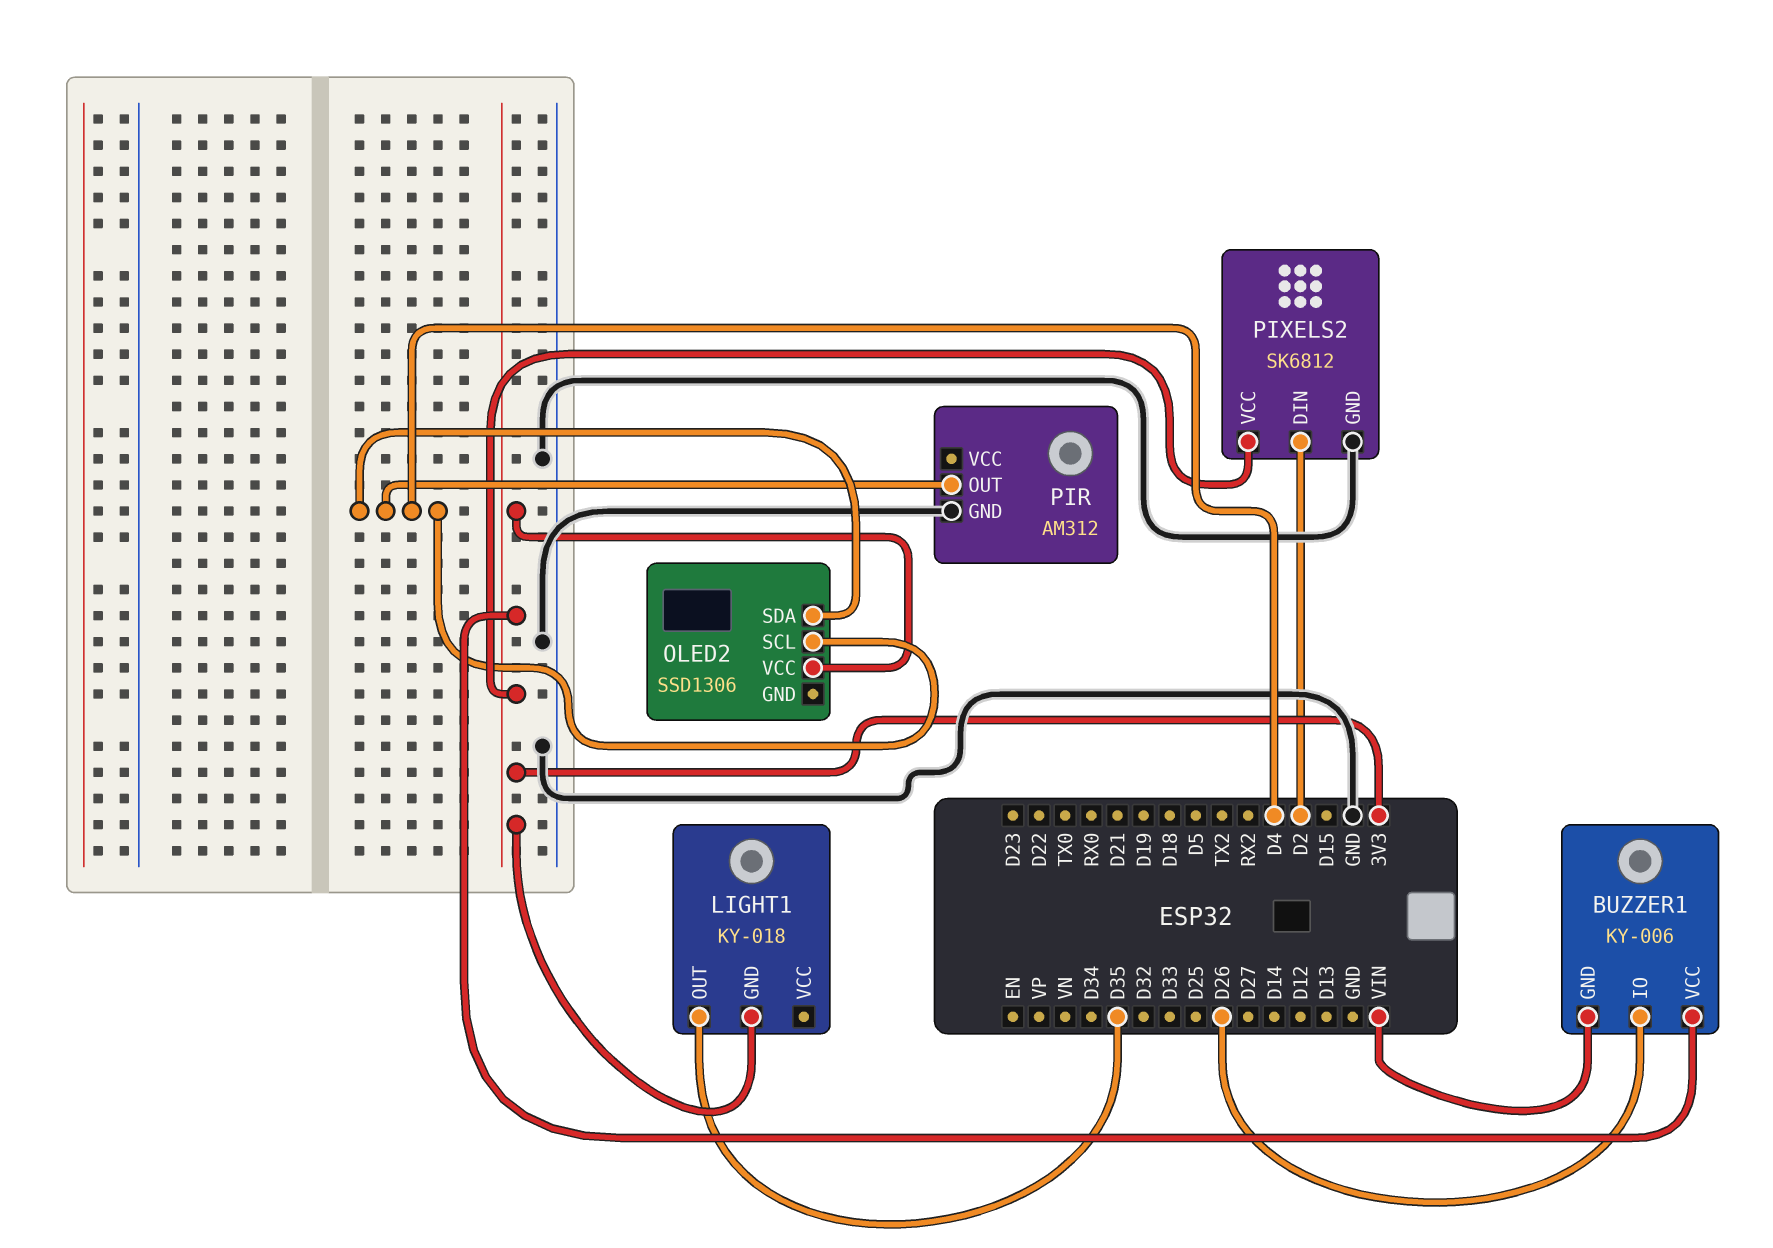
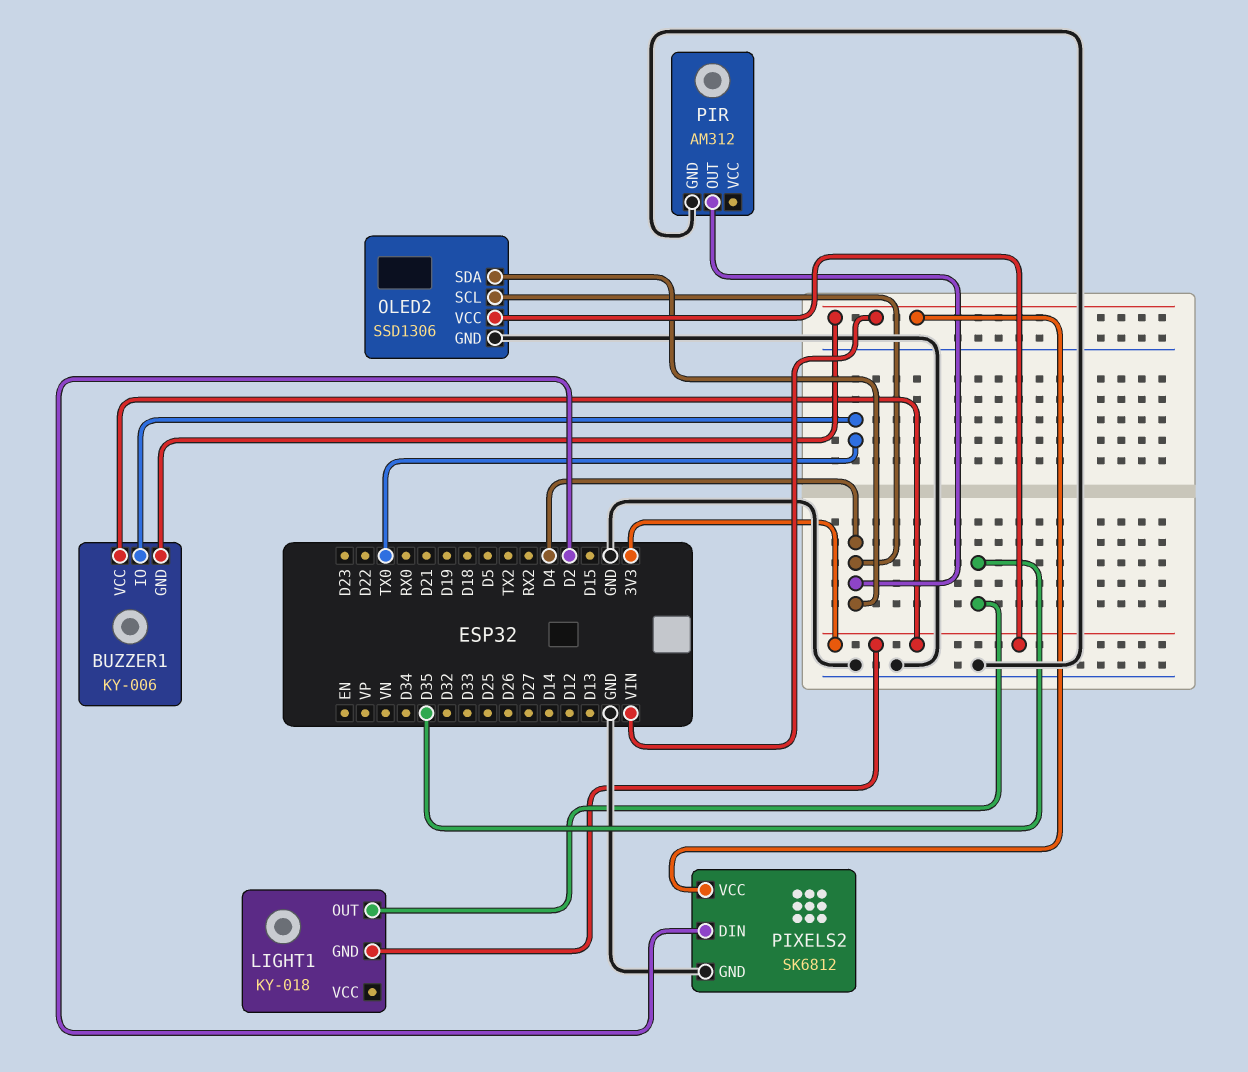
BUZZER1 pin IO: D26 -> TX0
OLED2 pin GND: none -> GND
PIXELS2 pin VCC: 3V3 -> VIN

